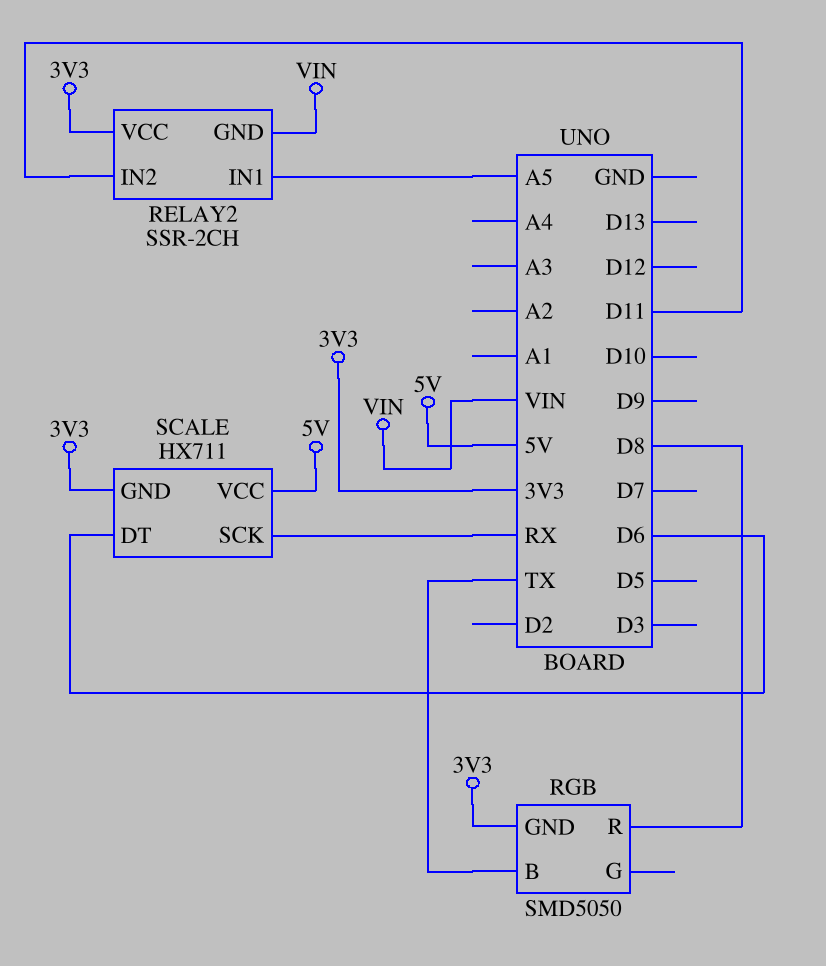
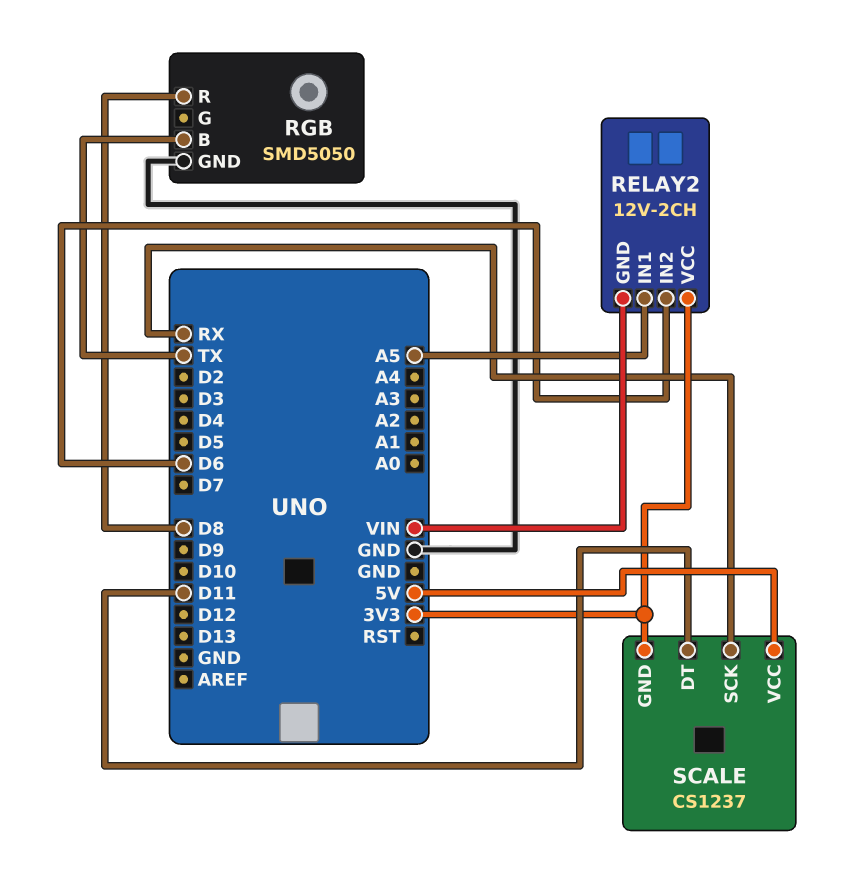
RELAY2: SSR-2CH -> 12V-2CH
RELAY2 pin IN2: D11 -> D6
RGB pin GND: 3V3 -> GND
SCALE: HX711 -> CS1237
SCALE pin DT: D6 -> D11

